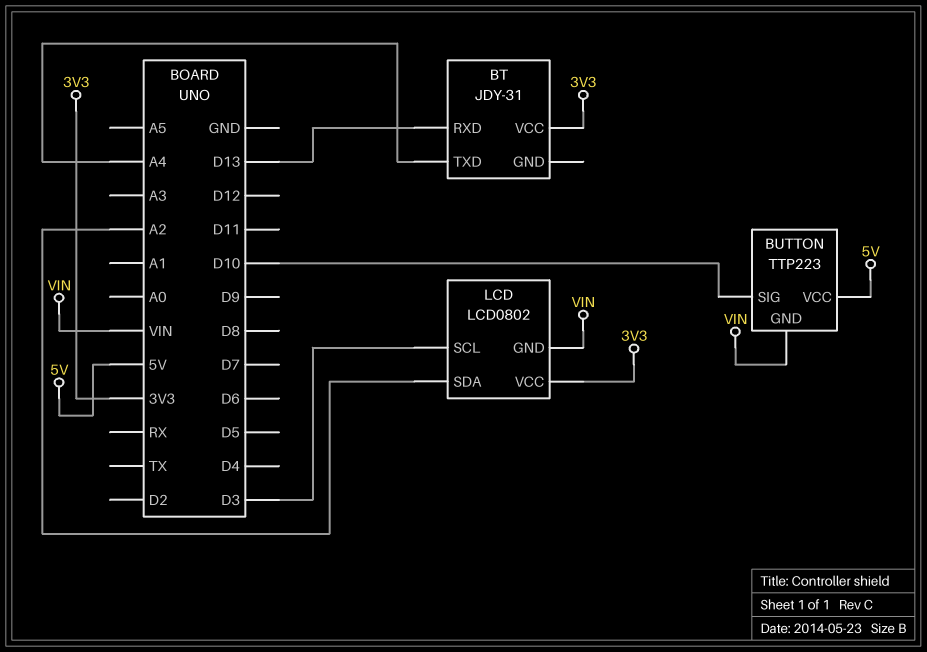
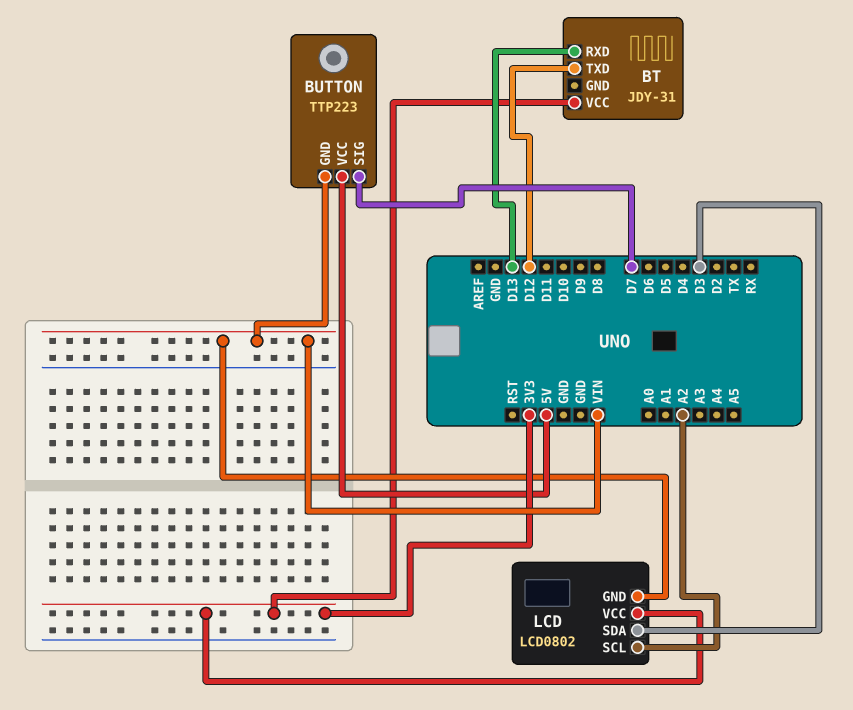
BT pin TXD: A4 -> D12
BUTTON pin SIG: D10 -> D7
LCD pin SCL: D3 -> A2
LCD pin SDA: A2 -> D3

